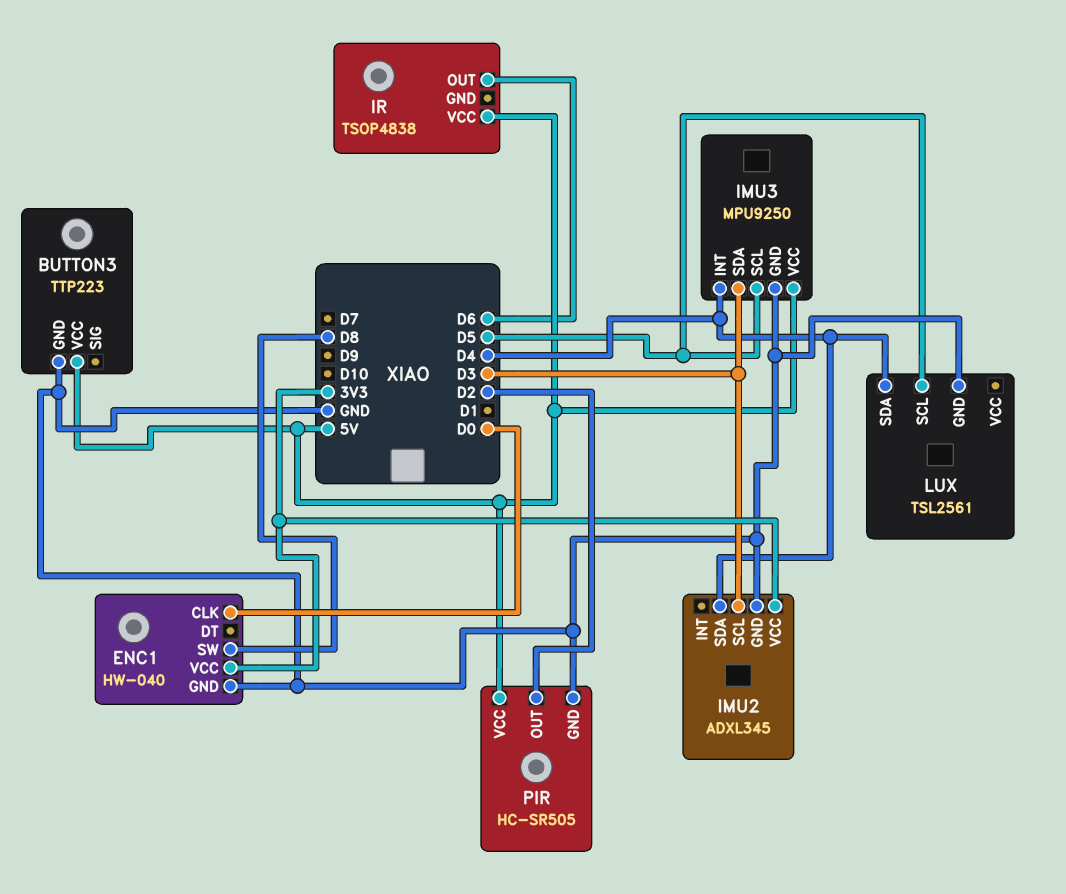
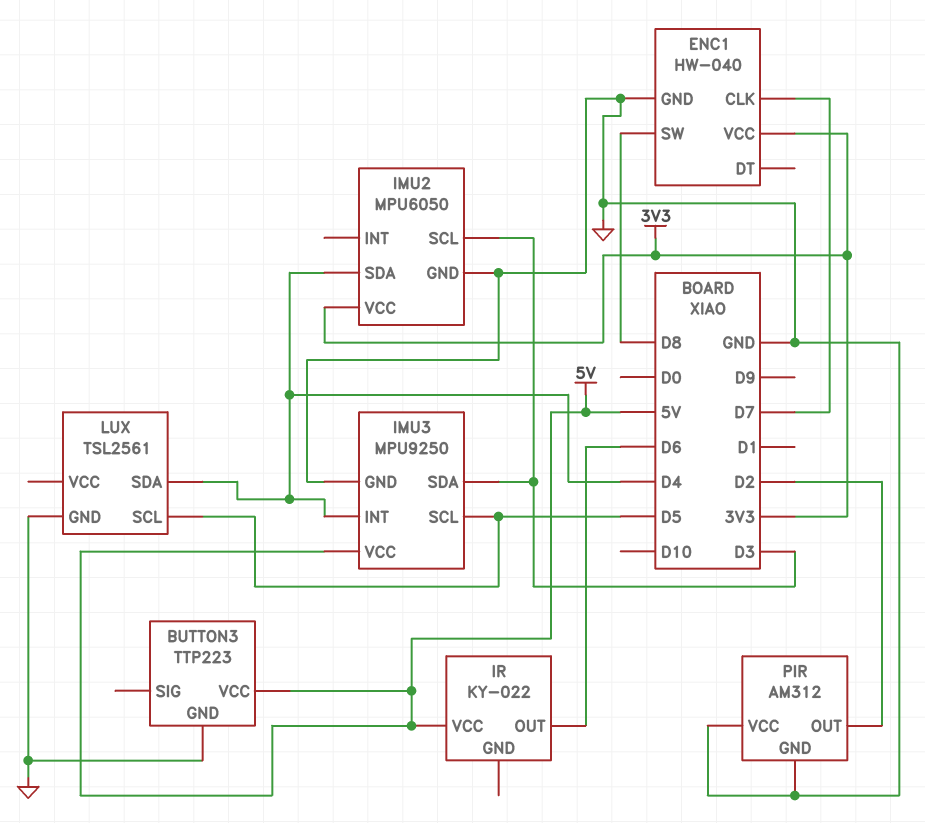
ENC1 pin CLK: D0 -> D7
IMU2: ADXL345 -> MPU6050
IR: TSOP4838 -> KY-022
PIR: HC-SR505 -> AM312
PIR pin VCC: 5V -> GND

